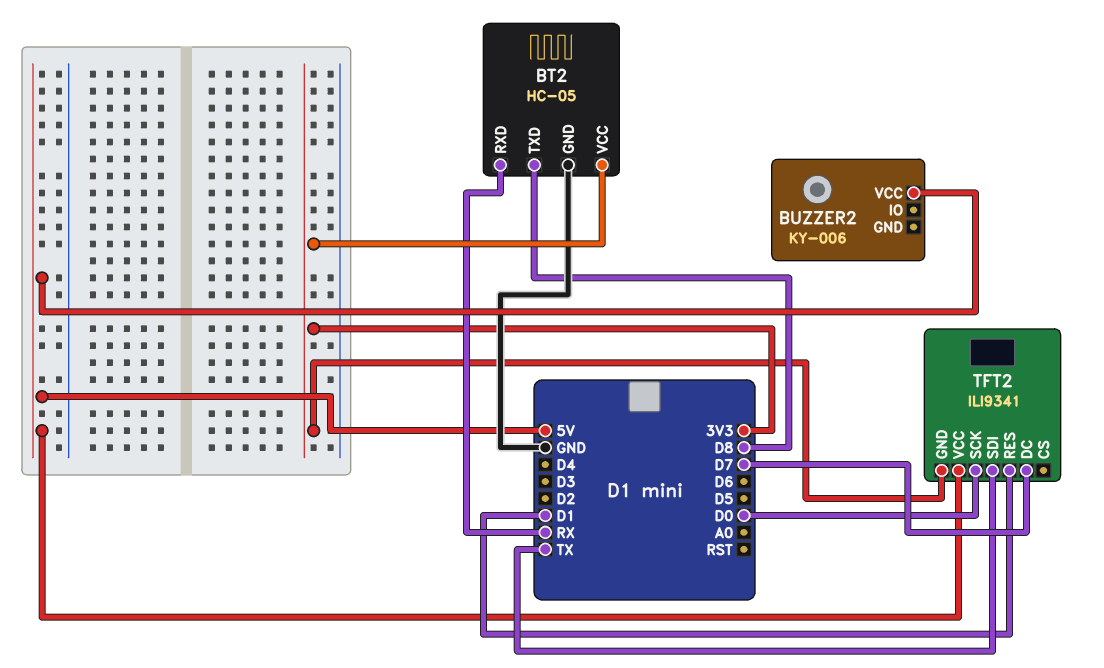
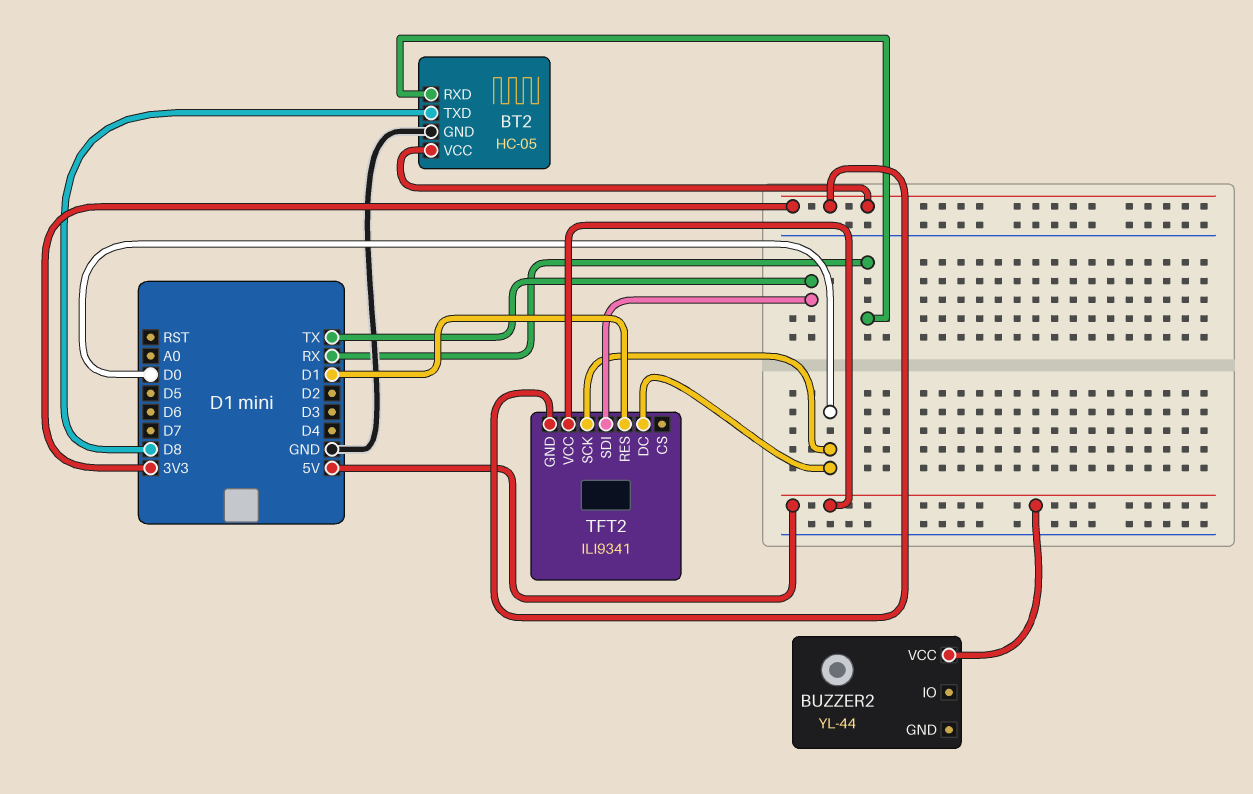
BUZZER2: KY-006 -> YL-44
TFT2 pin DC: D7 -> D0

